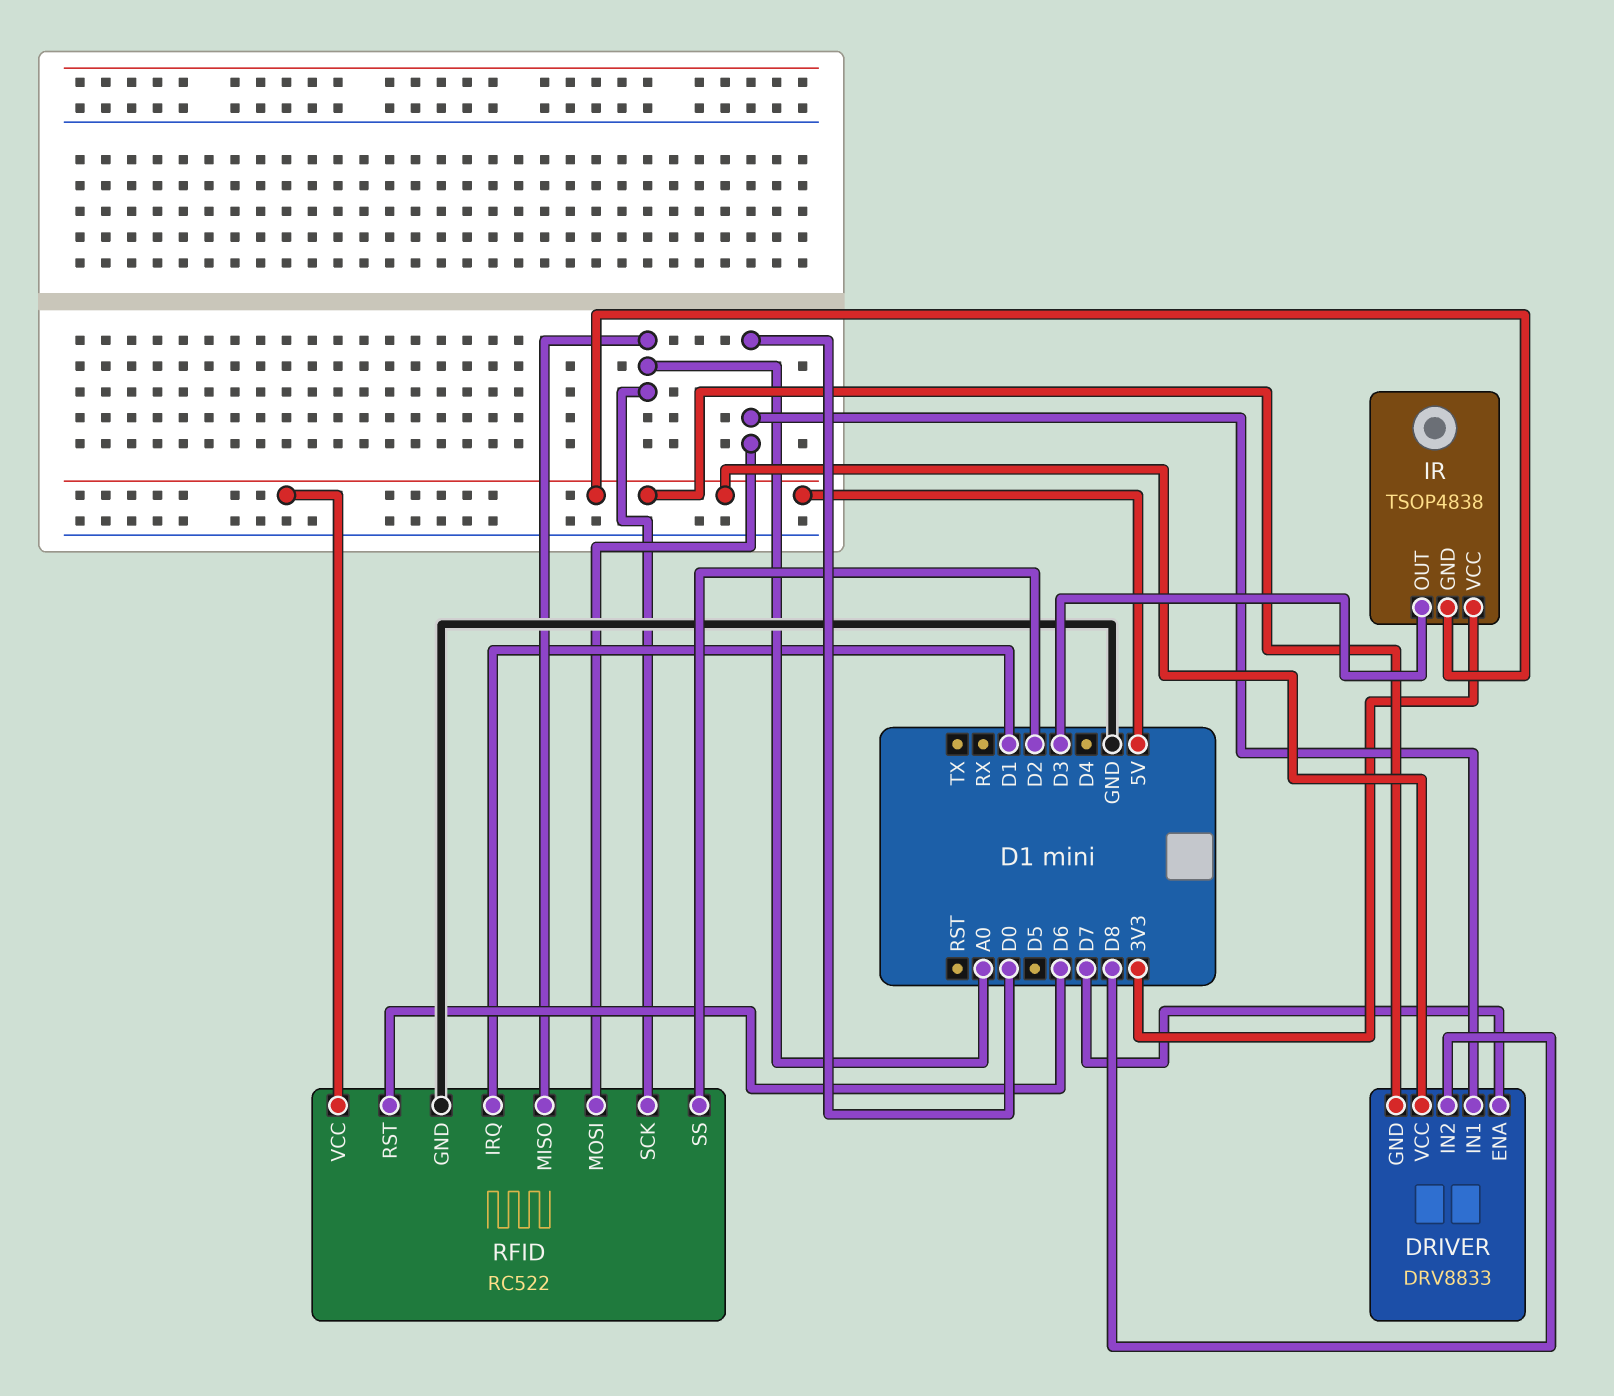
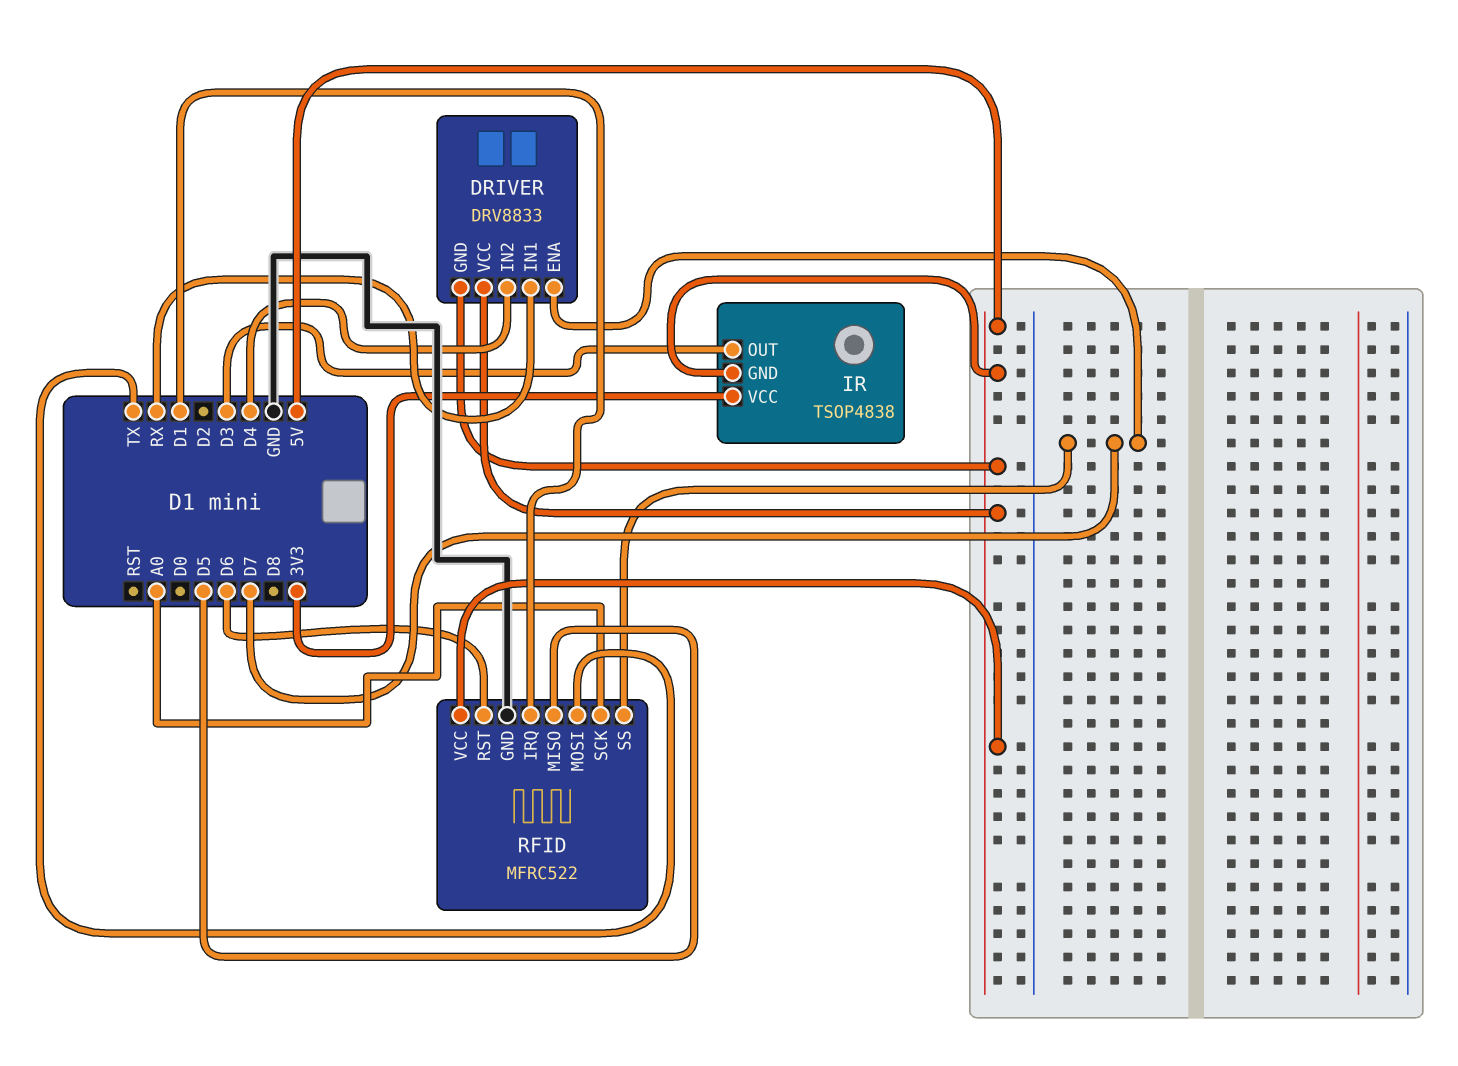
DRIVER pin IN1: D0 -> RX
DRIVER pin IN2: D8 -> D4
RFID: RC522 -> MFRC522
RFID pin MISO: A0 -> D5
RFID pin MOSI: D0 -> TX
RFID pin SS: D2 -> D7

